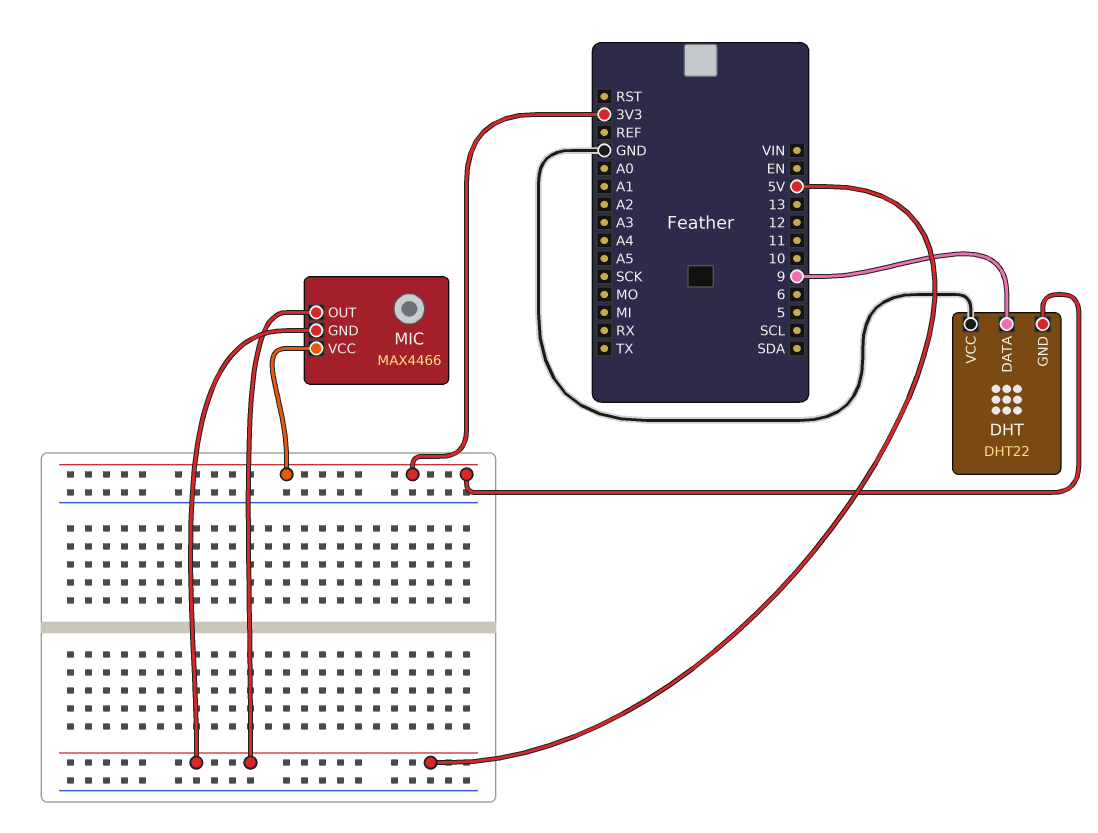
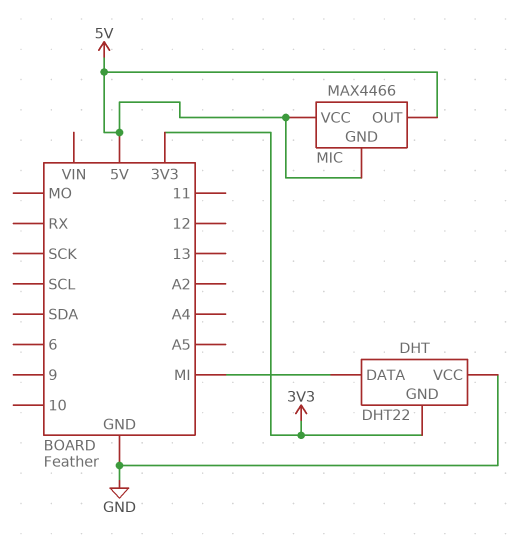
DHT pin DATA: 9 -> MI
MIC pin VCC: 3V3 -> 5V

